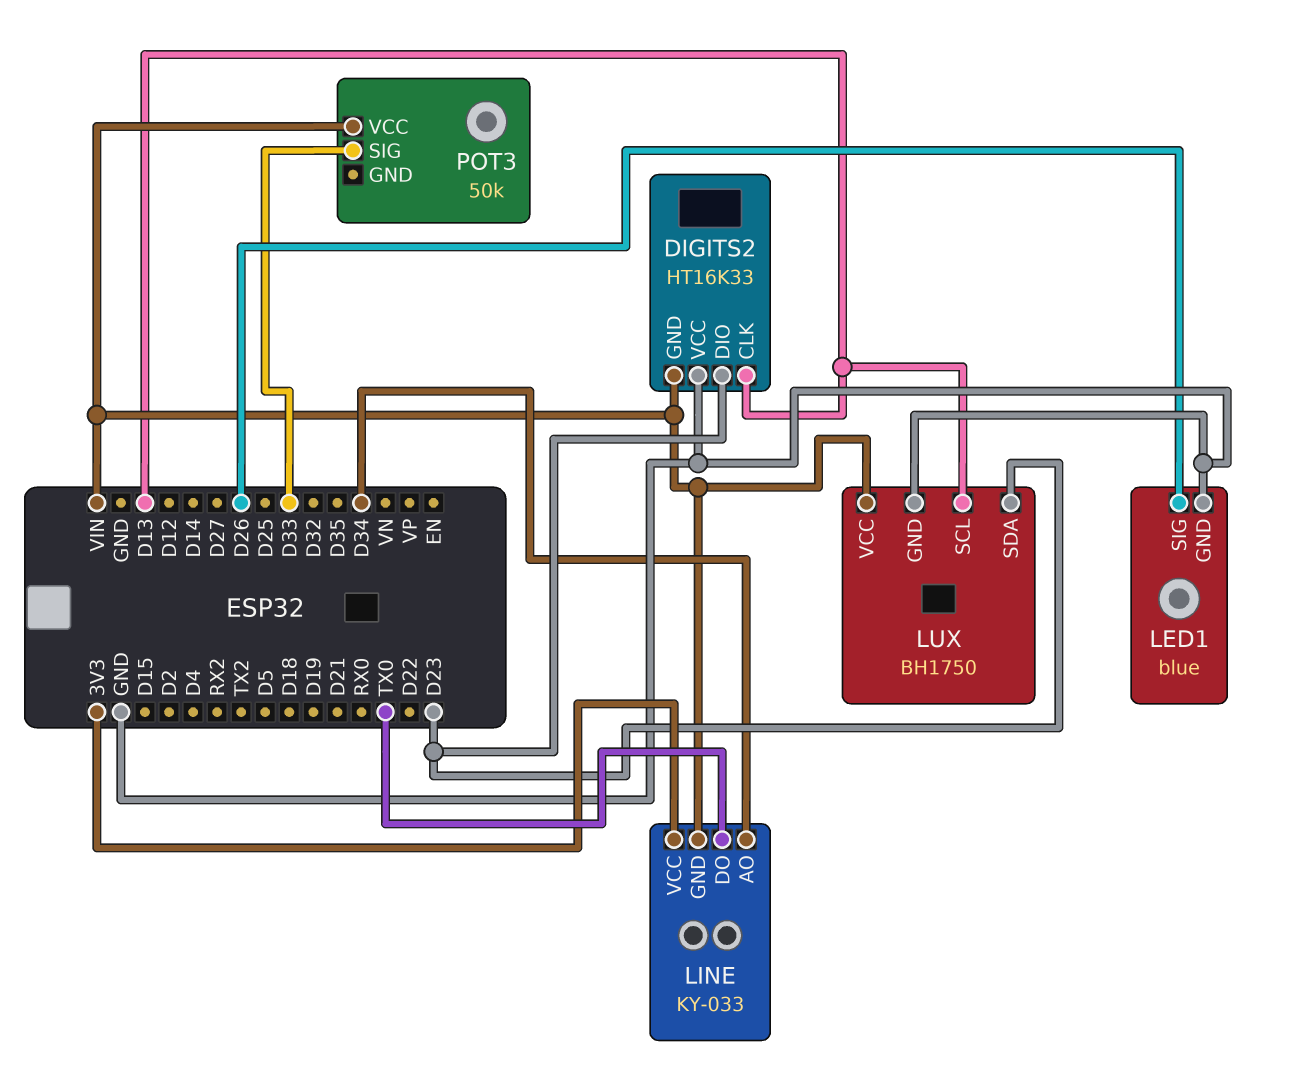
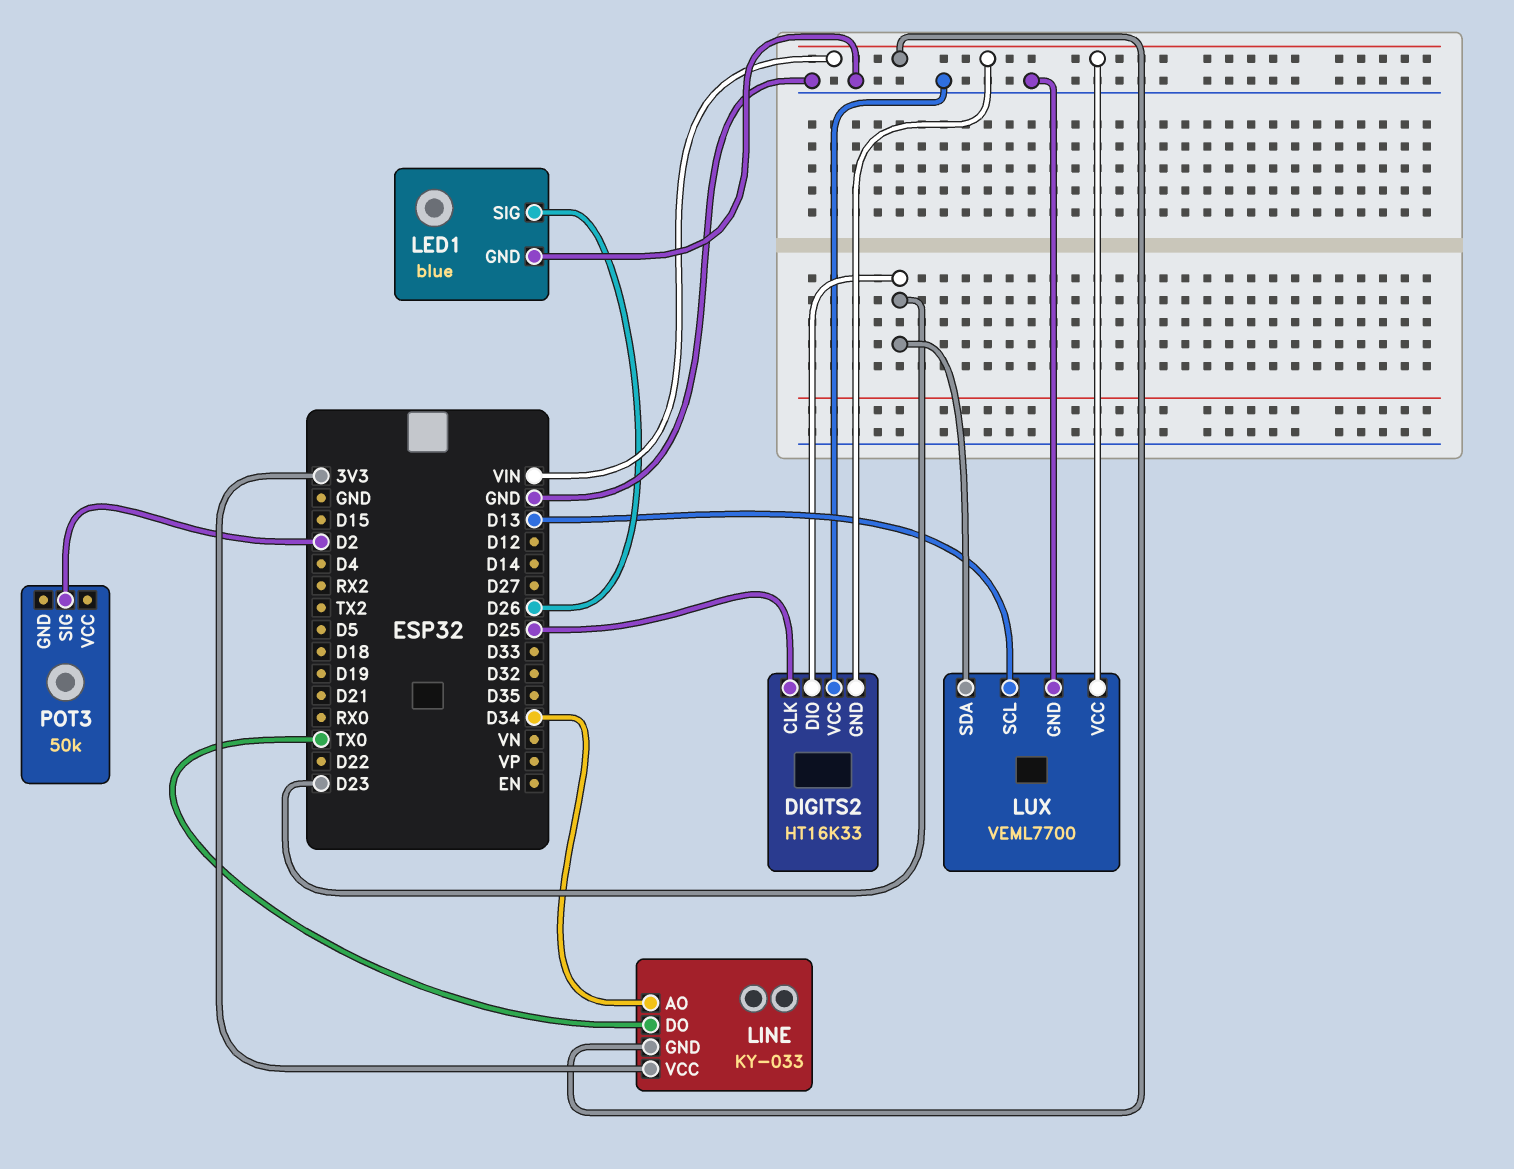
DIGITS2 pin CLK: D13 -> D25
LUX: BH1750 -> VEML7700
POT3 pin SIG: D33 -> D2
POT3 pin VCC: VIN -> none

